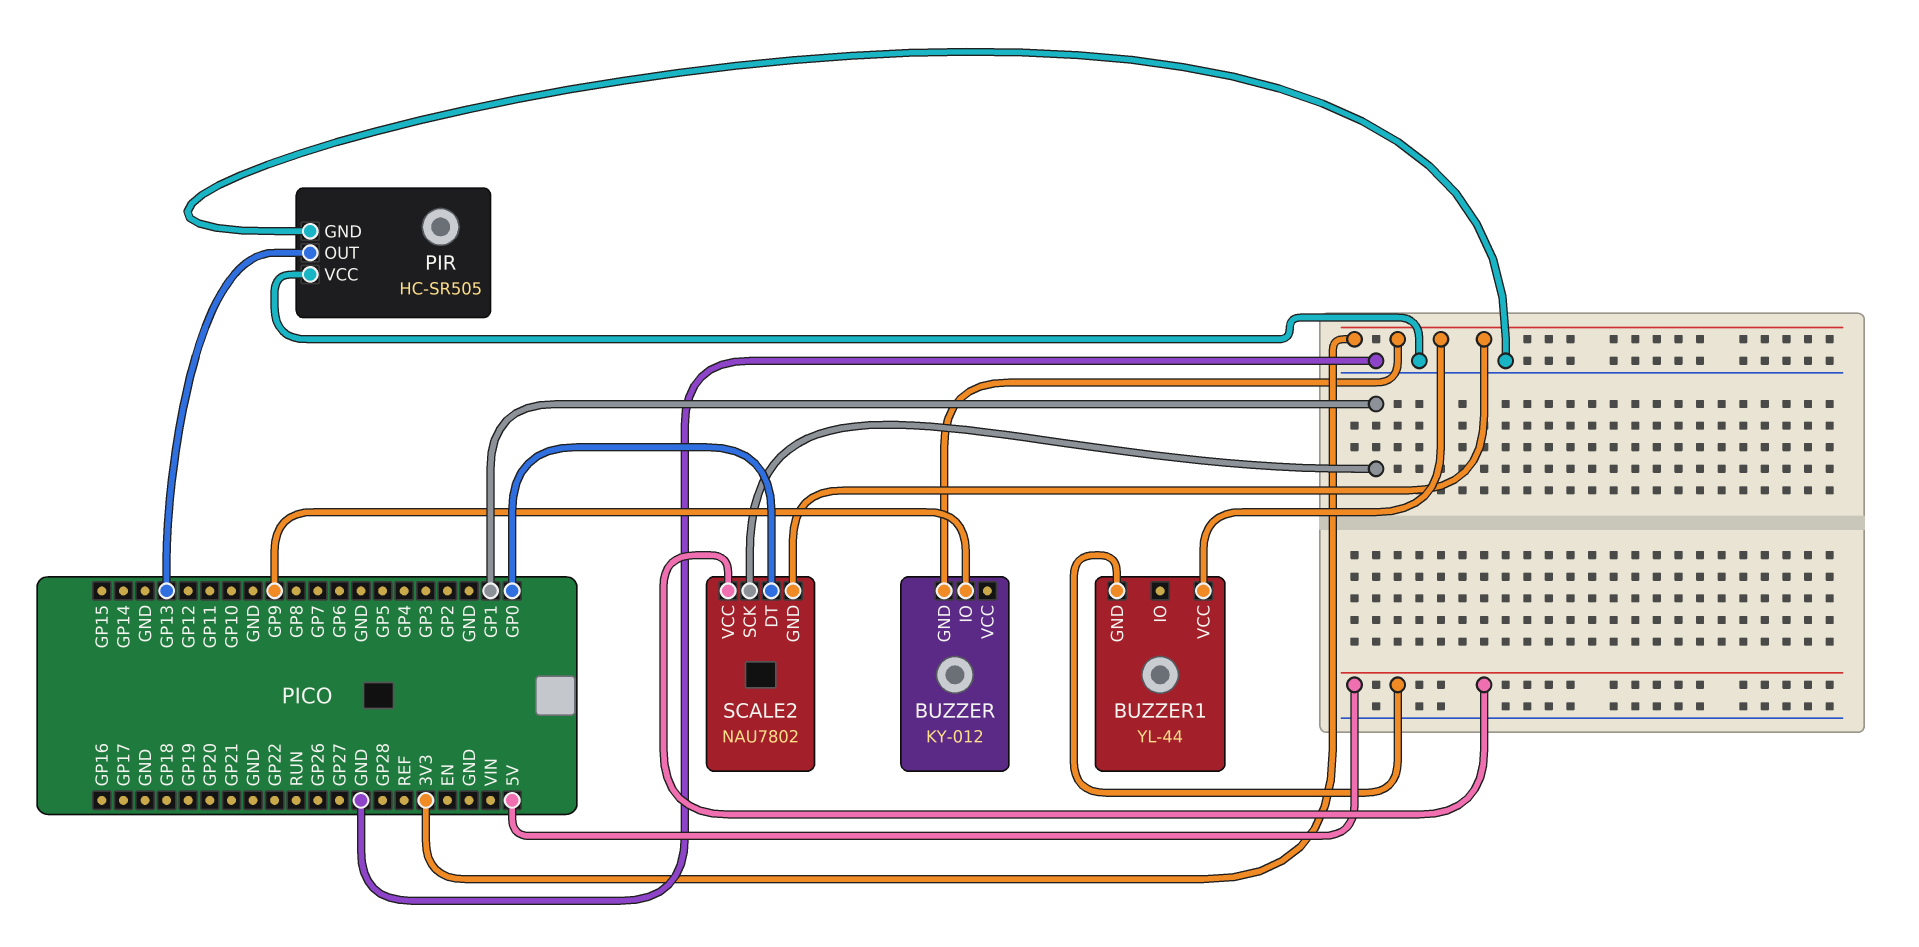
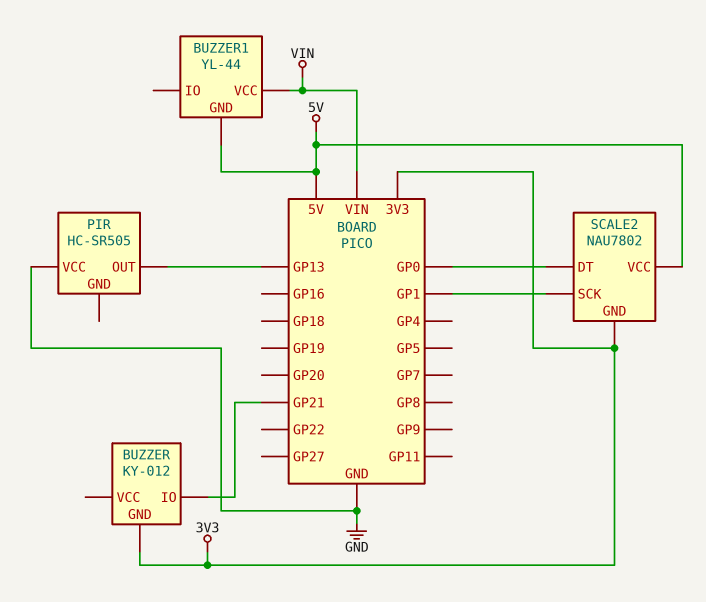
BUZZER pin IO: GP9 -> GP21
BUZZER1 pin VCC: 3V3 -> VIN
PIR pin GND: GND -> none

